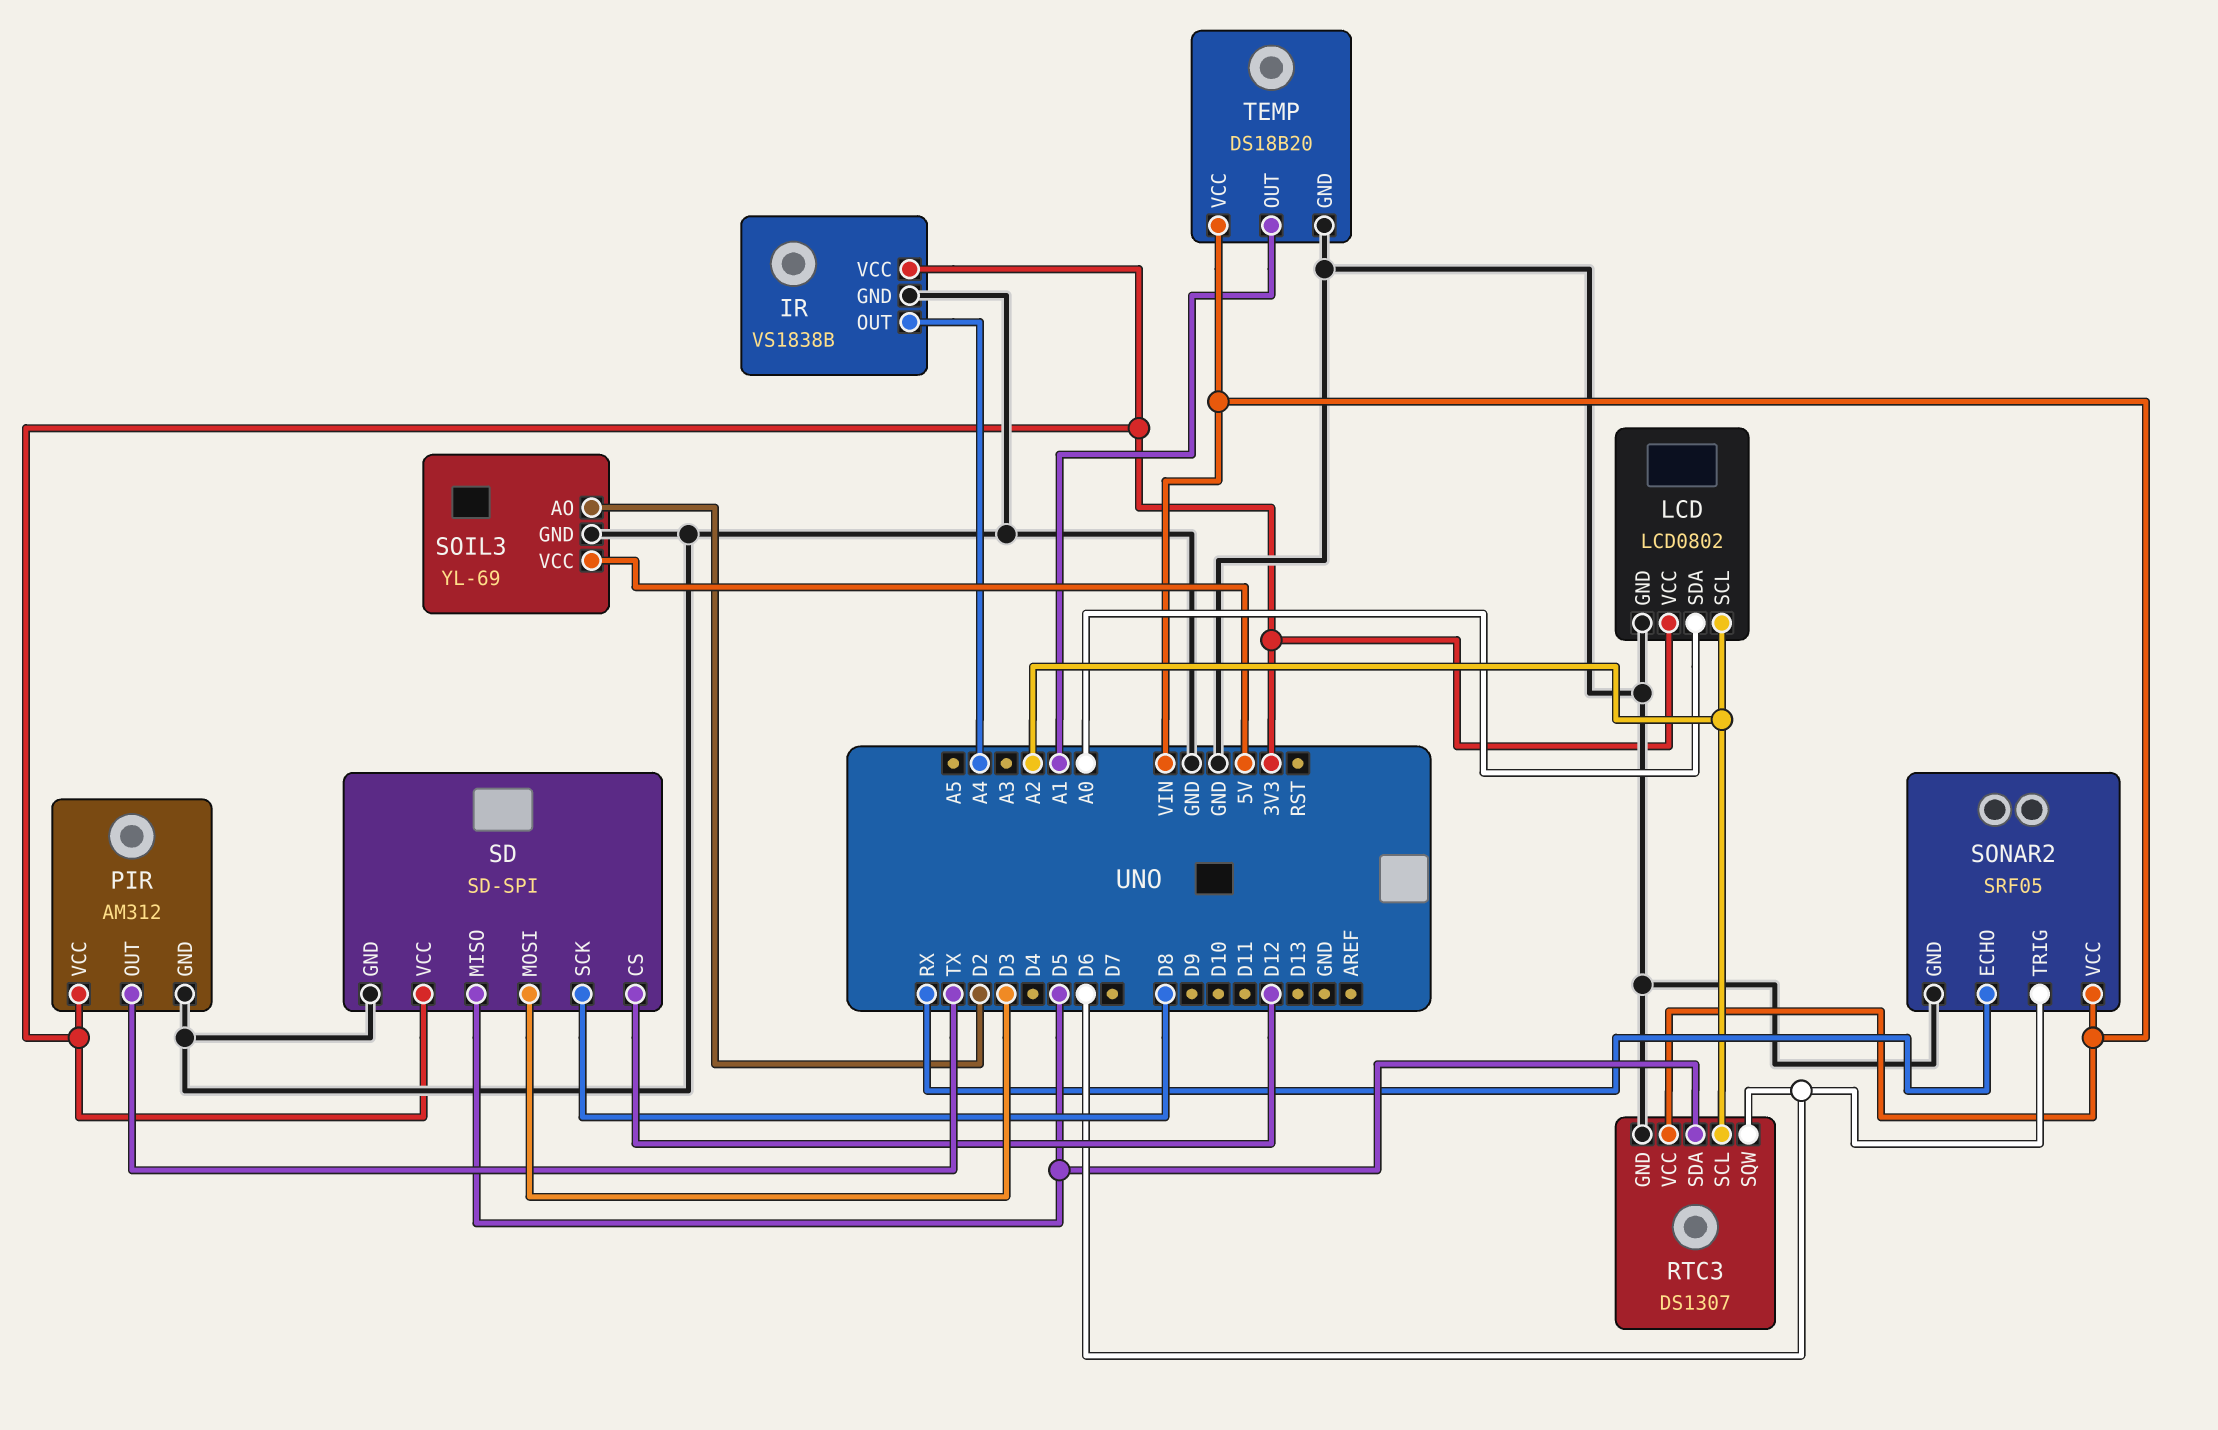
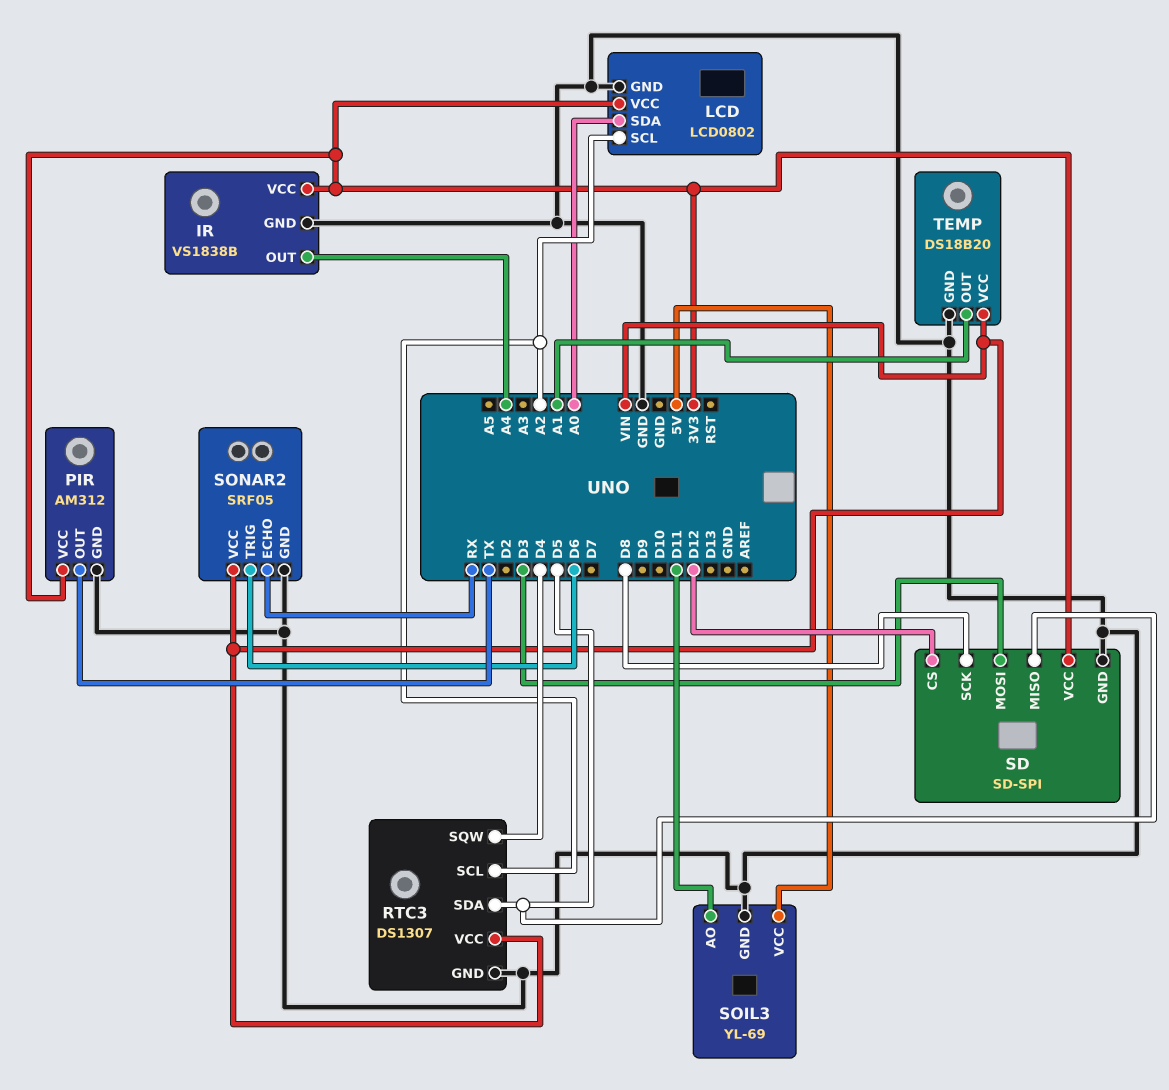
RTC3 pin SQW: D6 -> D4
SOIL3 pin AO: D2 -> D11

